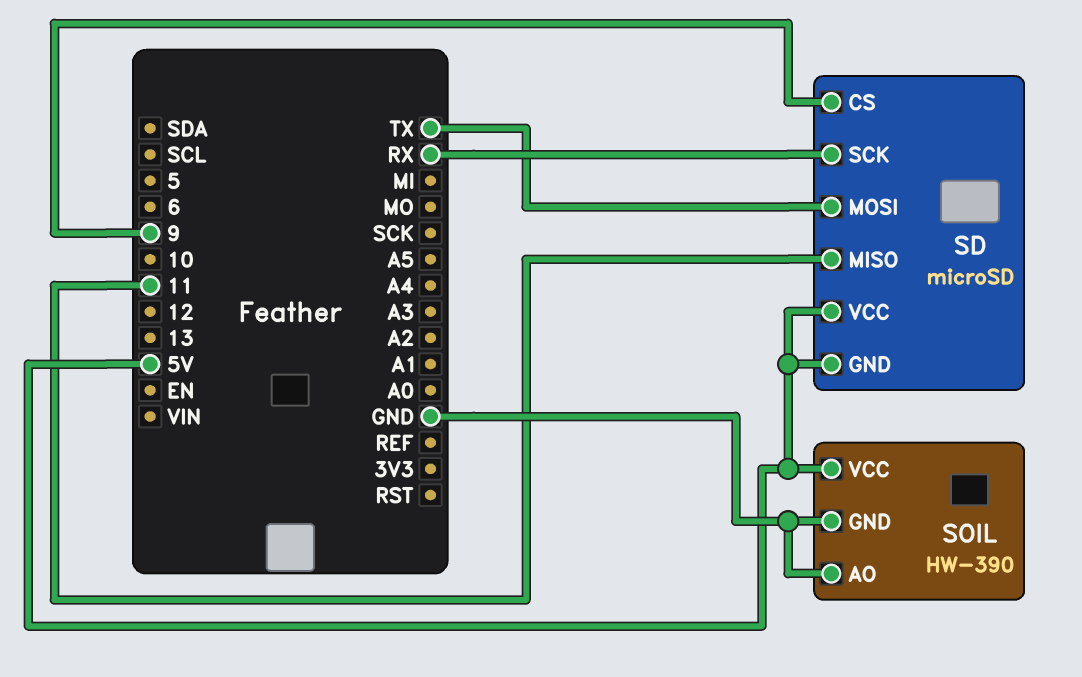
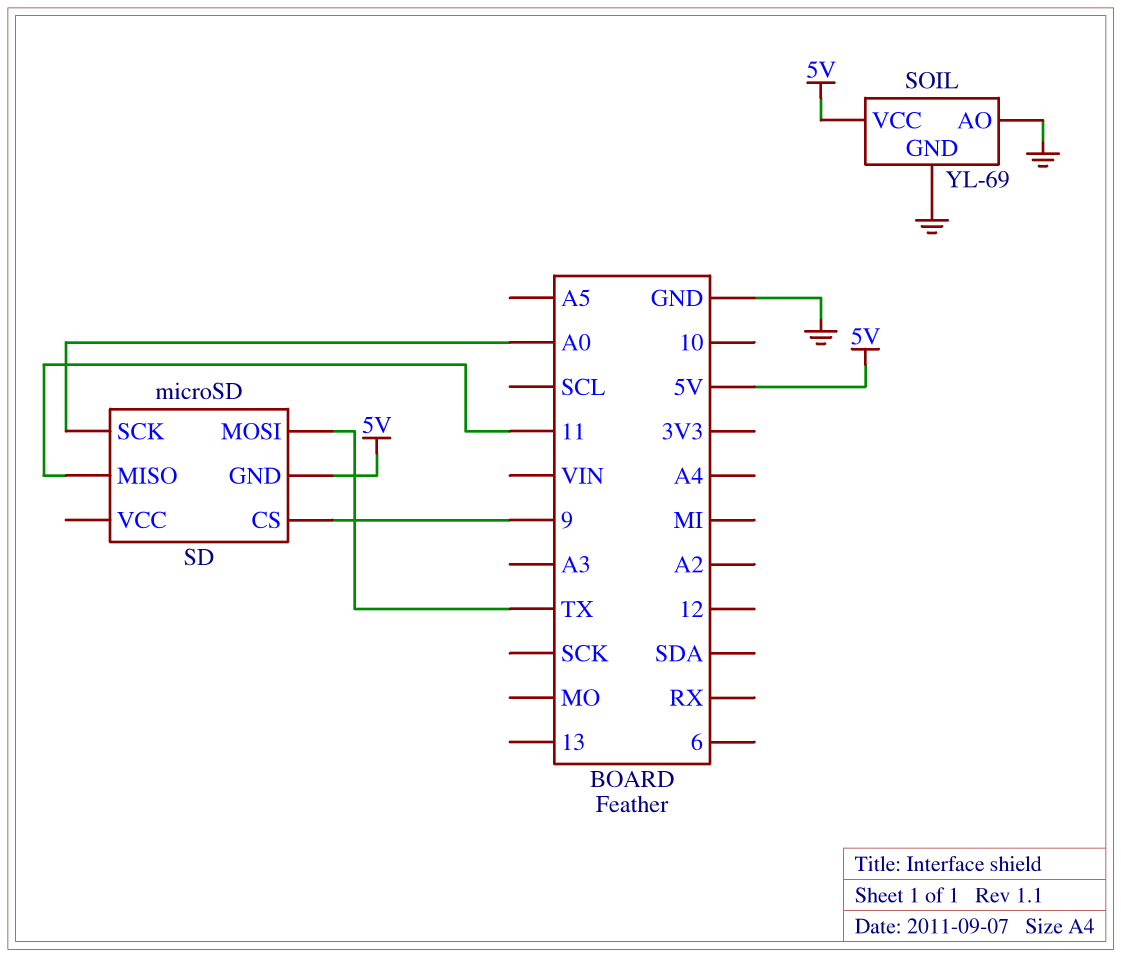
SD pin SCK: RX -> A0
SD pin VCC: 5V -> none
SOIL: HW-390 -> YL-69

